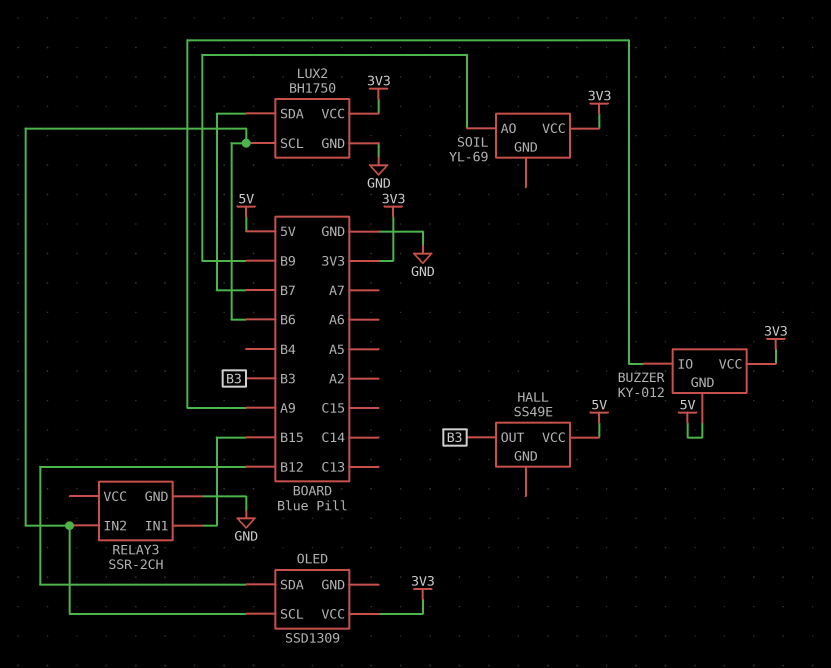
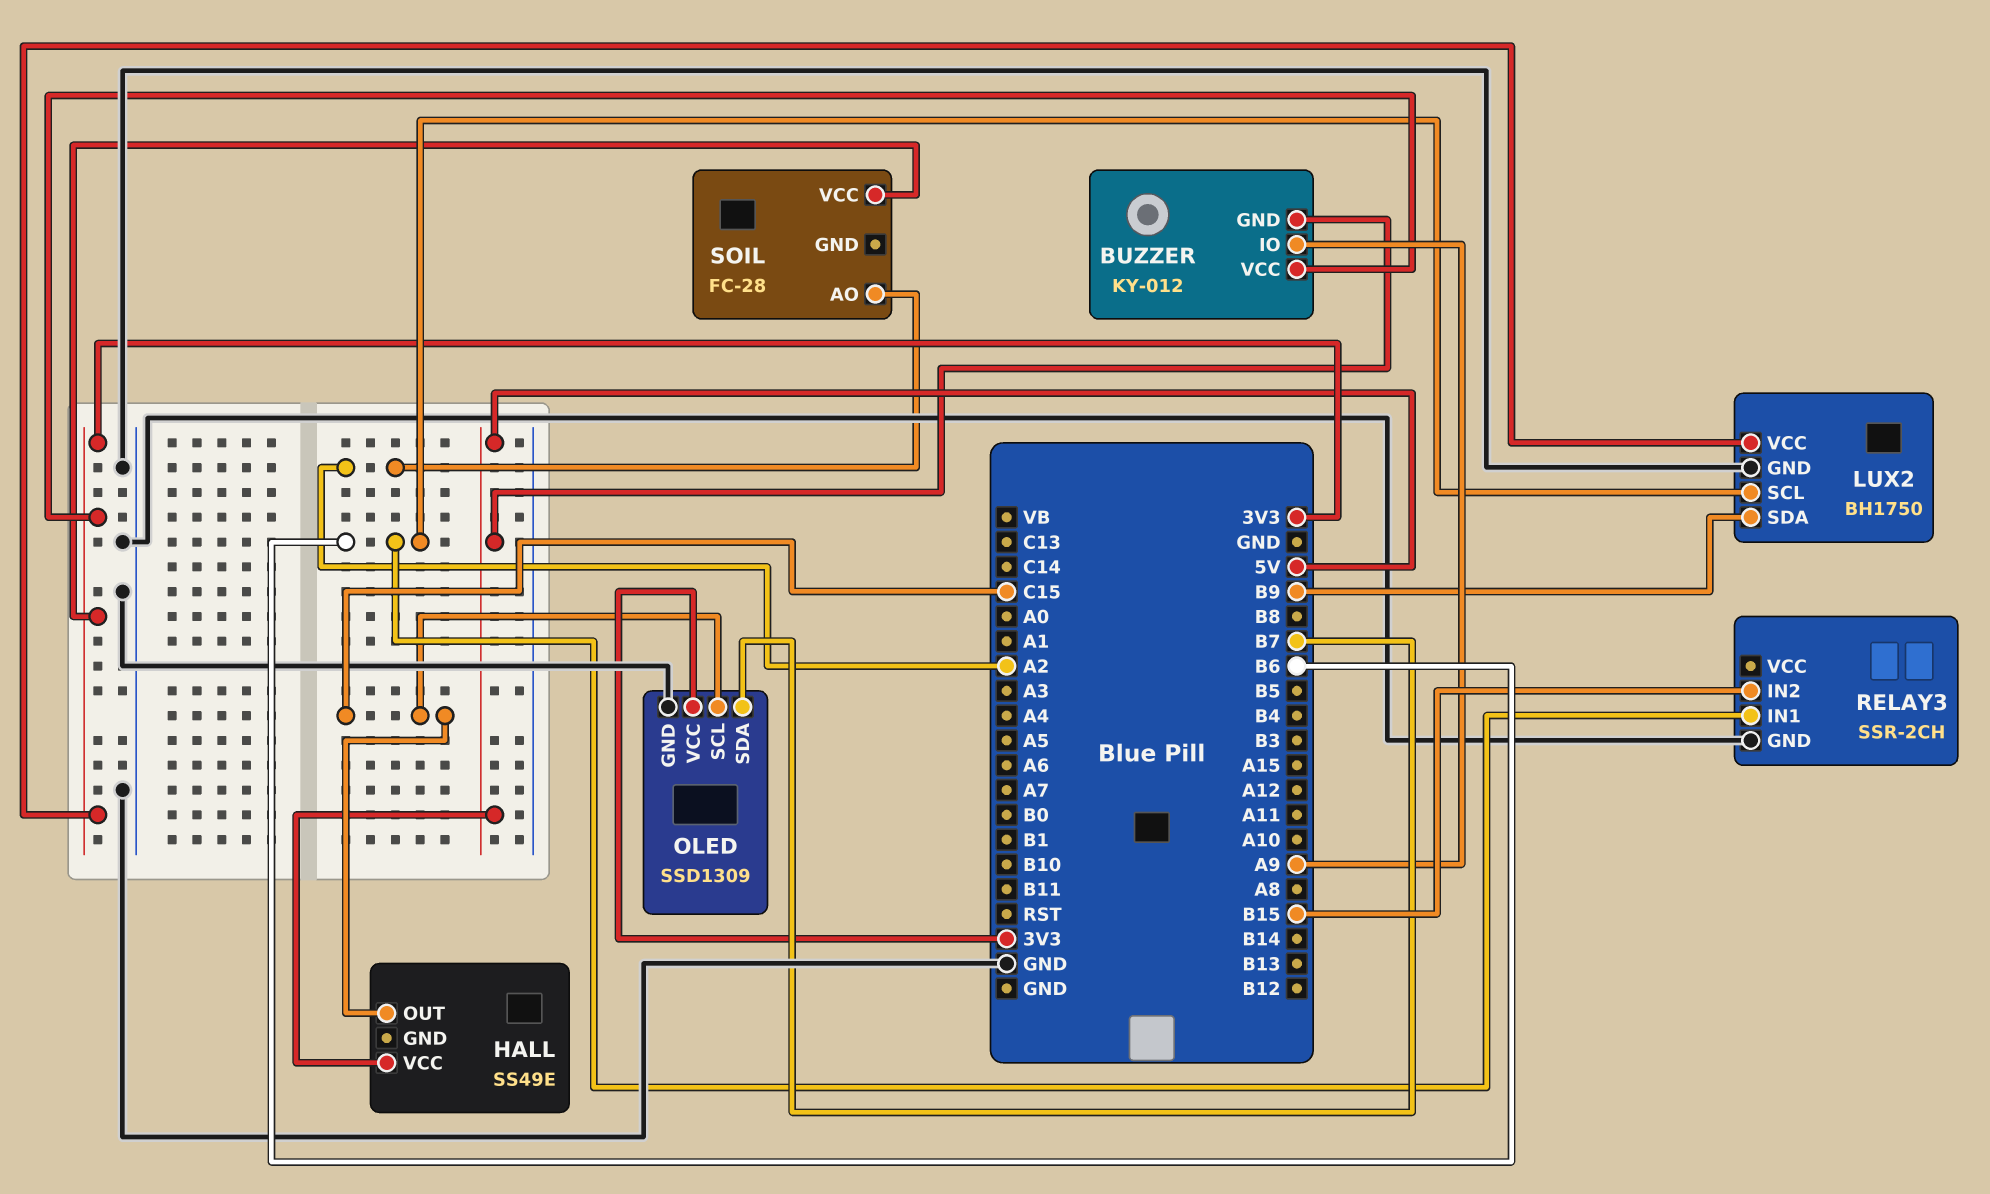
HALL pin OUT: B3 -> C15
LUX2 pin SDA: B7 -> B9
OLED pin GND: none -> GND
OLED pin SCL: B6 -> C15
OLED pin SDA: B12 -> B7
RELAY3 pin IN1: B15 -> B6
RELAY3 pin IN2: B6 -> B15
SOIL: YL-69 -> FC-28
SOIL pin AO: B9 -> A2

